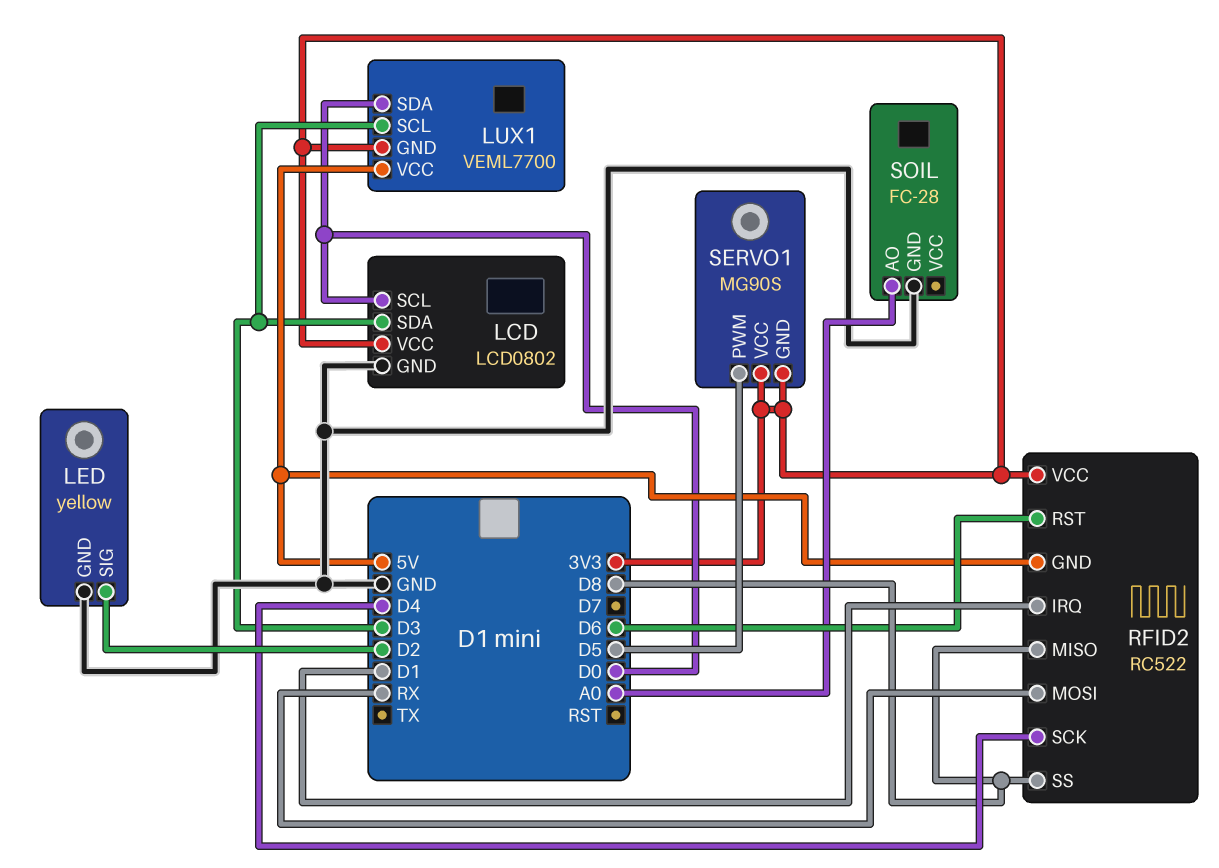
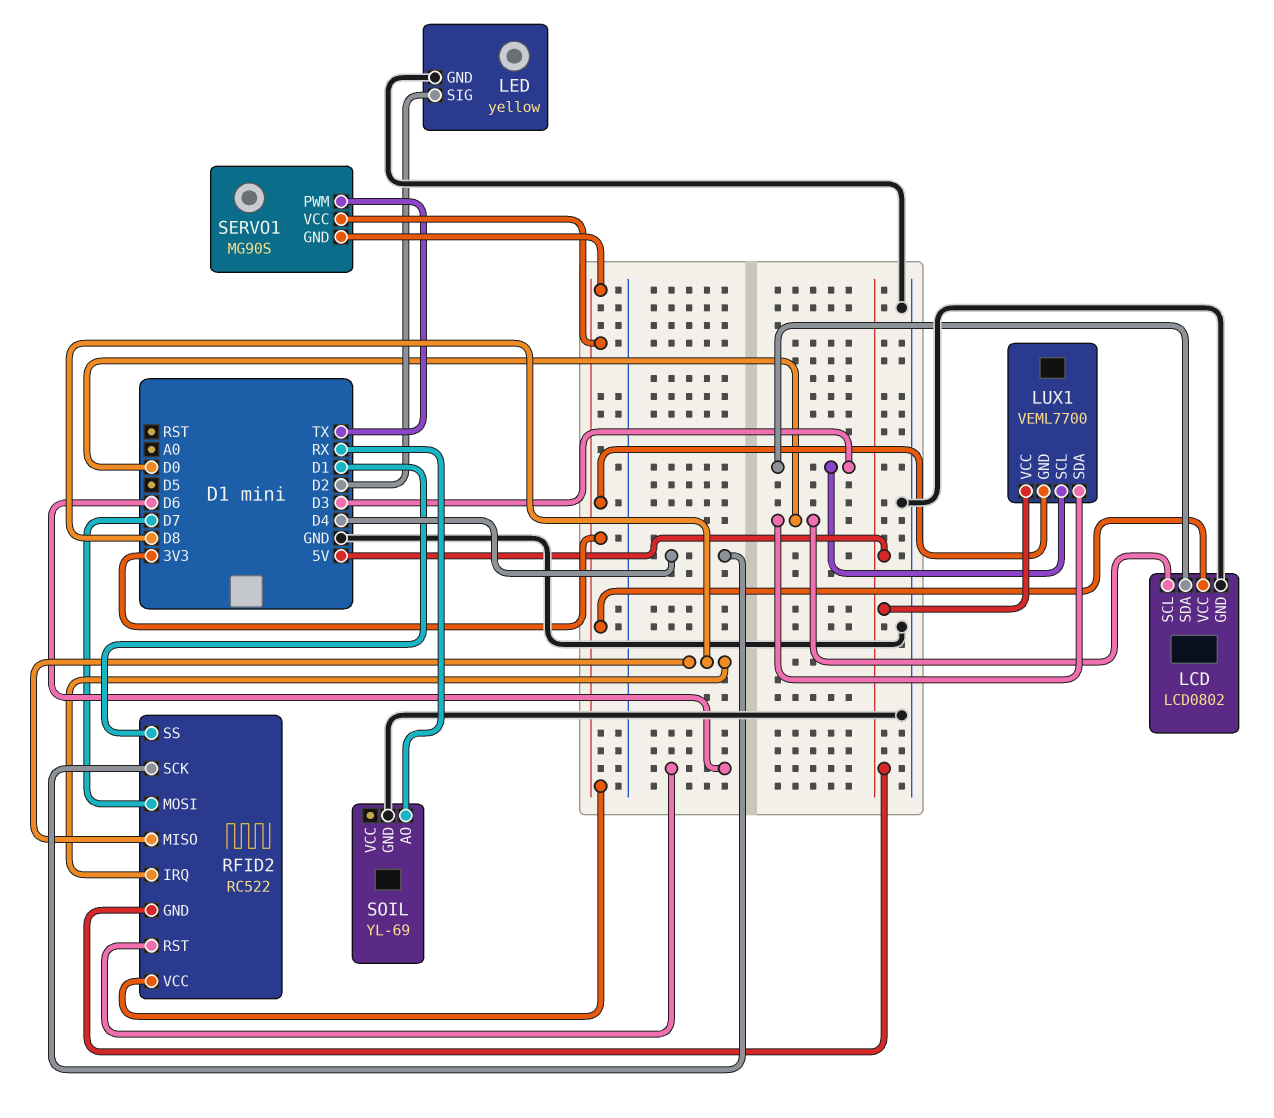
RFID2 pin IRQ: D1 -> D8
RFID2 pin MOSI: RX -> D7
RFID2 pin SS: D8 -> D1
SERVO1 pin PWM: D5 -> TX
SOIL: FC-28 -> YL-69
SOIL pin AO: A0 -> RX

